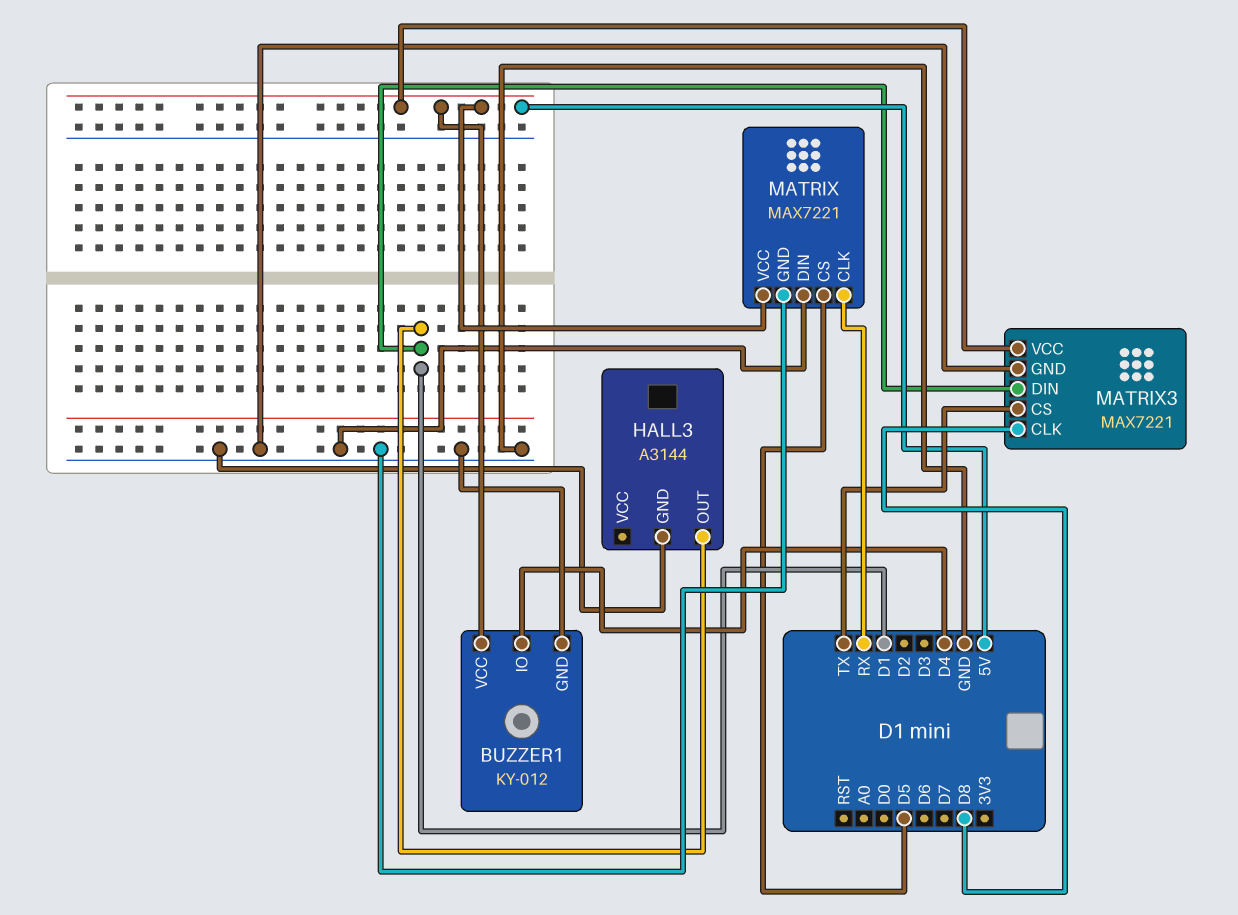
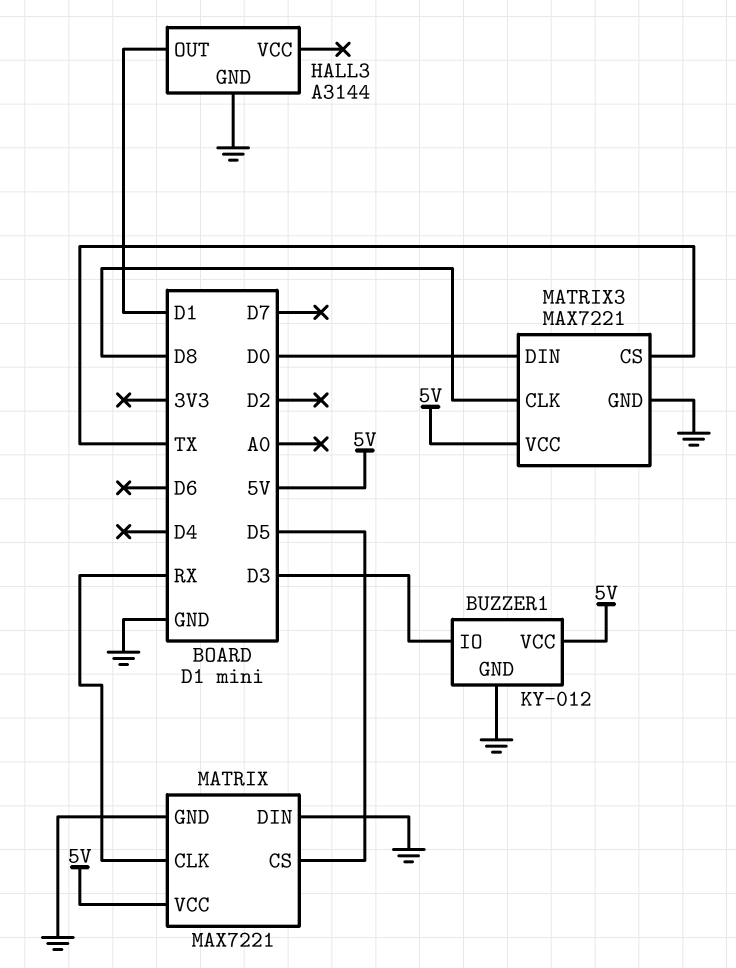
BUZZER1 pin IO: D4 -> D3
MATRIX3 pin DIN: D1 -> D0

